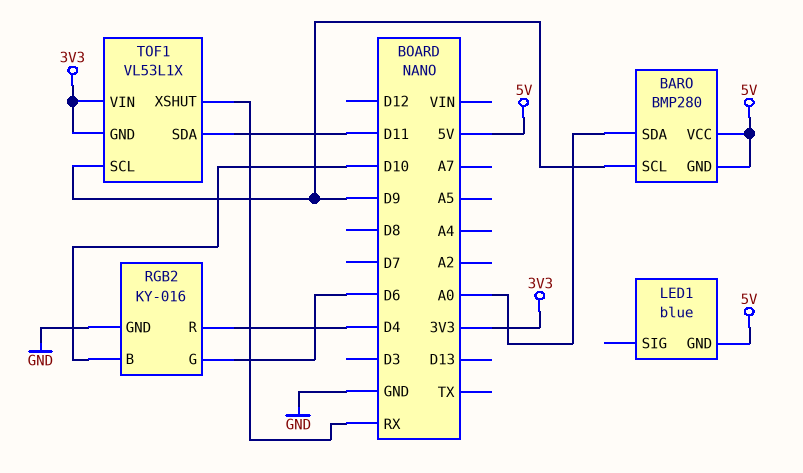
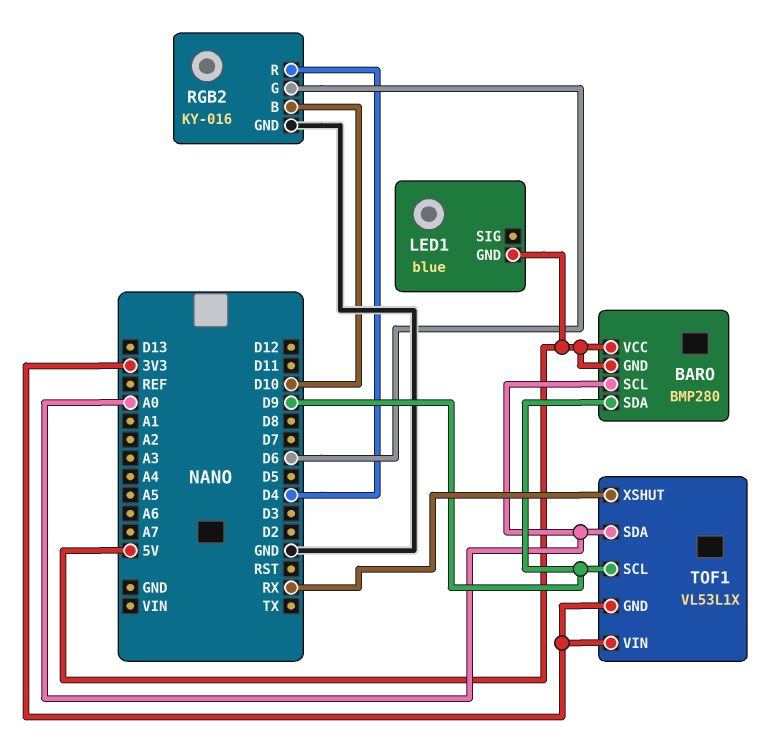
BARO pin SCL: D9 -> A0
BARO pin SDA: A0 -> D9
TOF1 pin SDA: D11 -> A0

